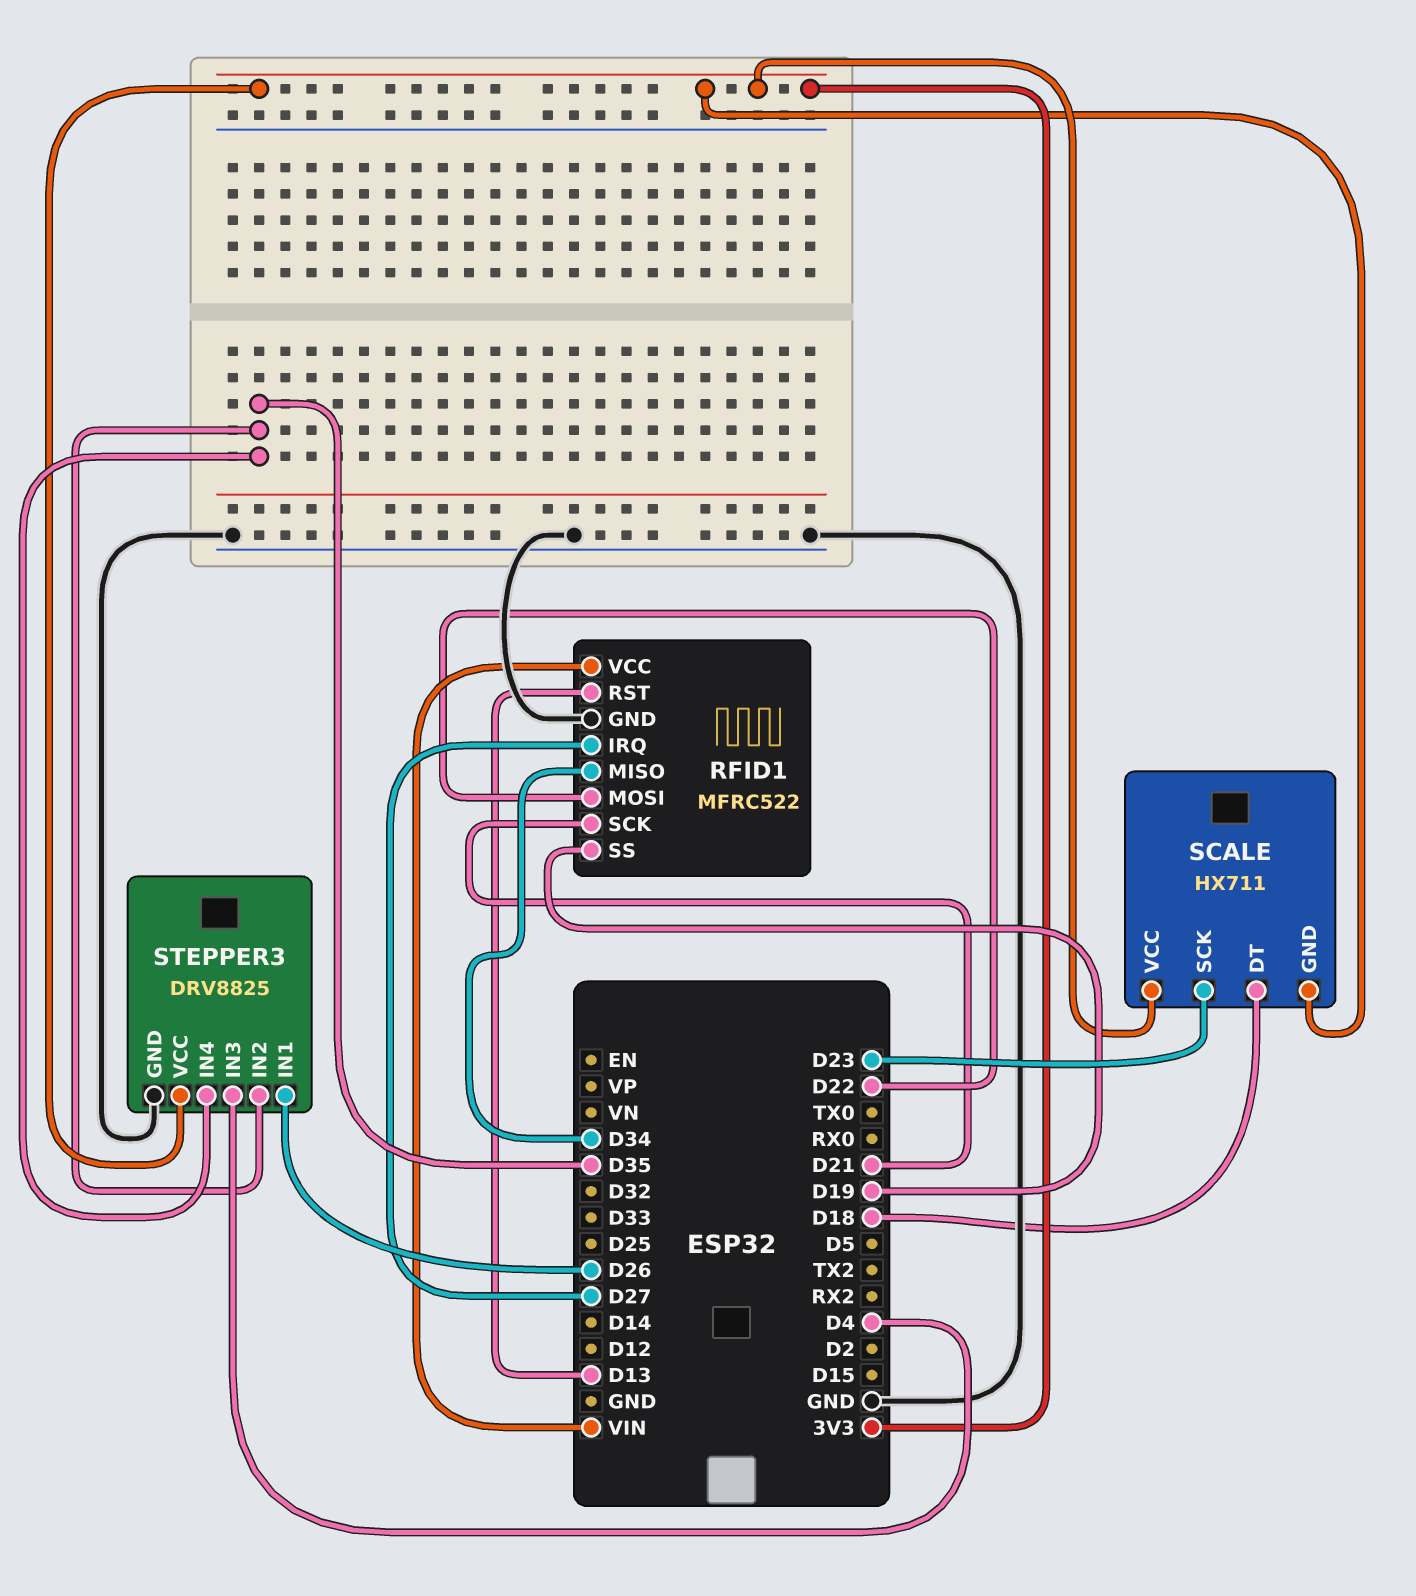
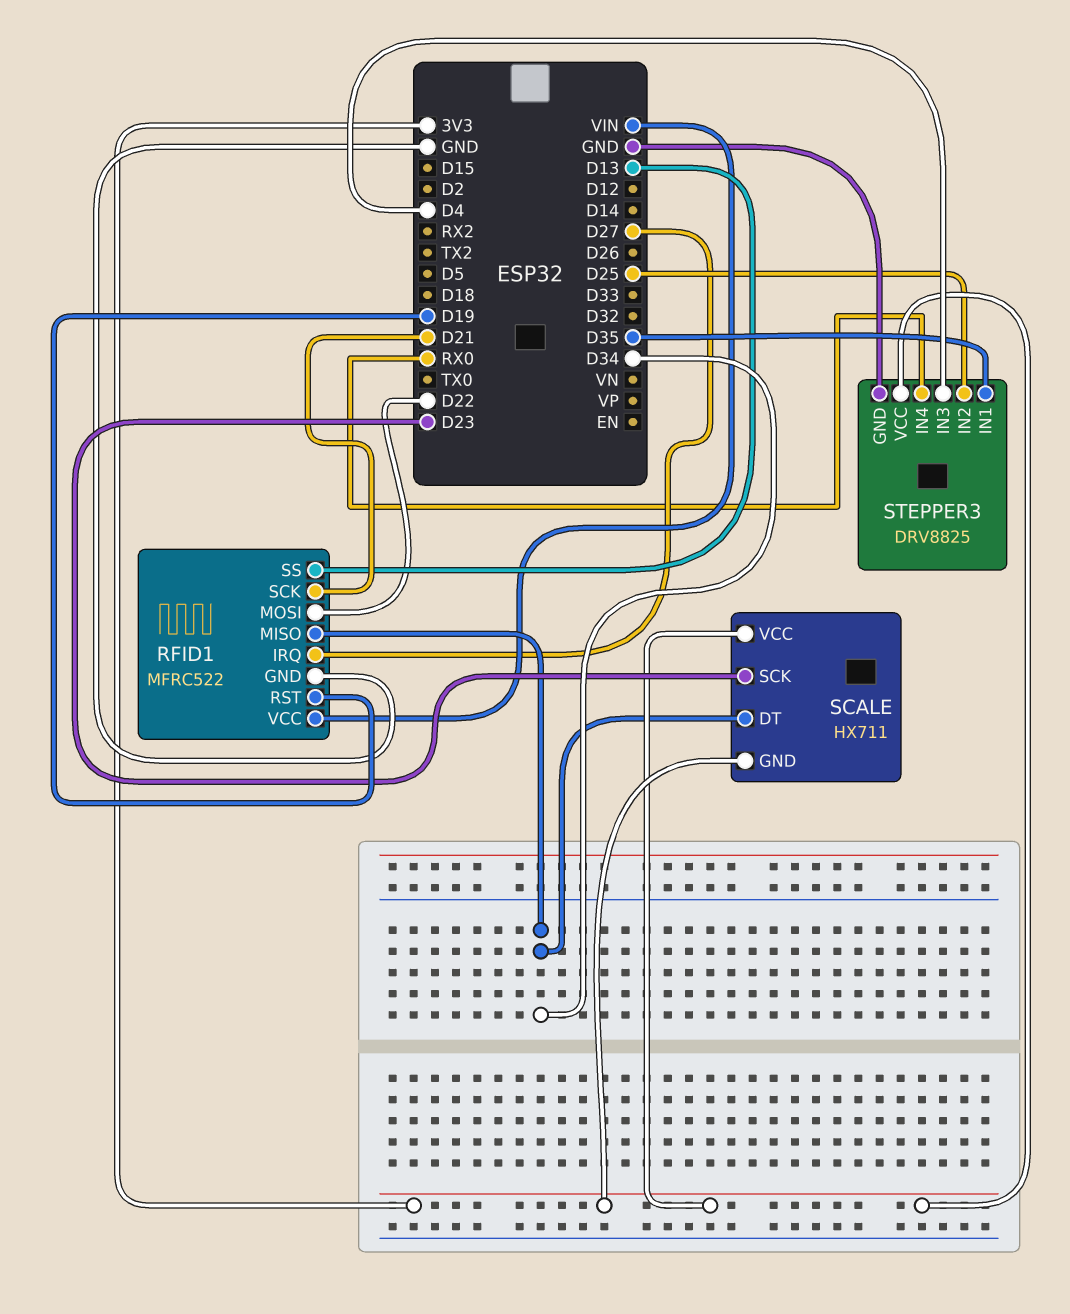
RFID1 pin RST: D13 -> D19
RFID1 pin SS: D19 -> D13
SCALE pin DT: D18 -> D34
STEPPER3 pin IN1: D26 -> D35
STEPPER3 pin IN2: D35 -> D25
STEPPER3 pin IN4: D35 -> RX0

